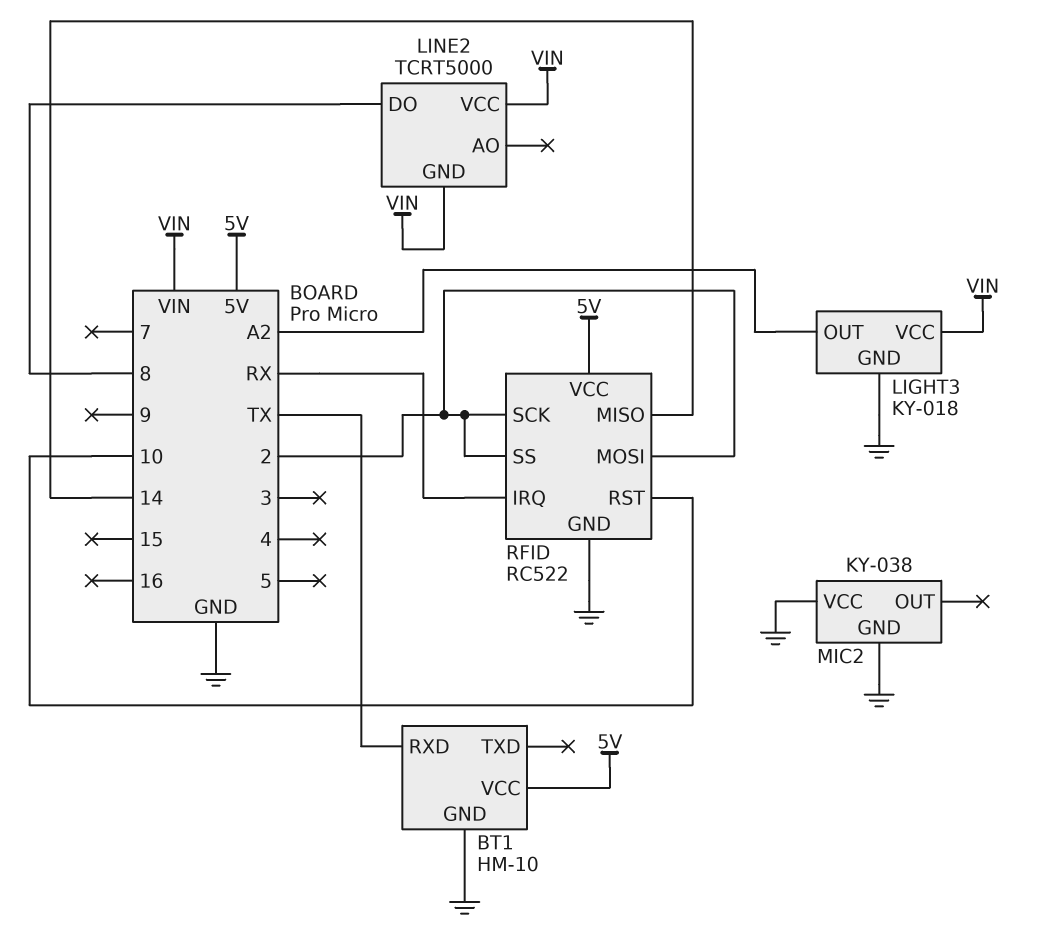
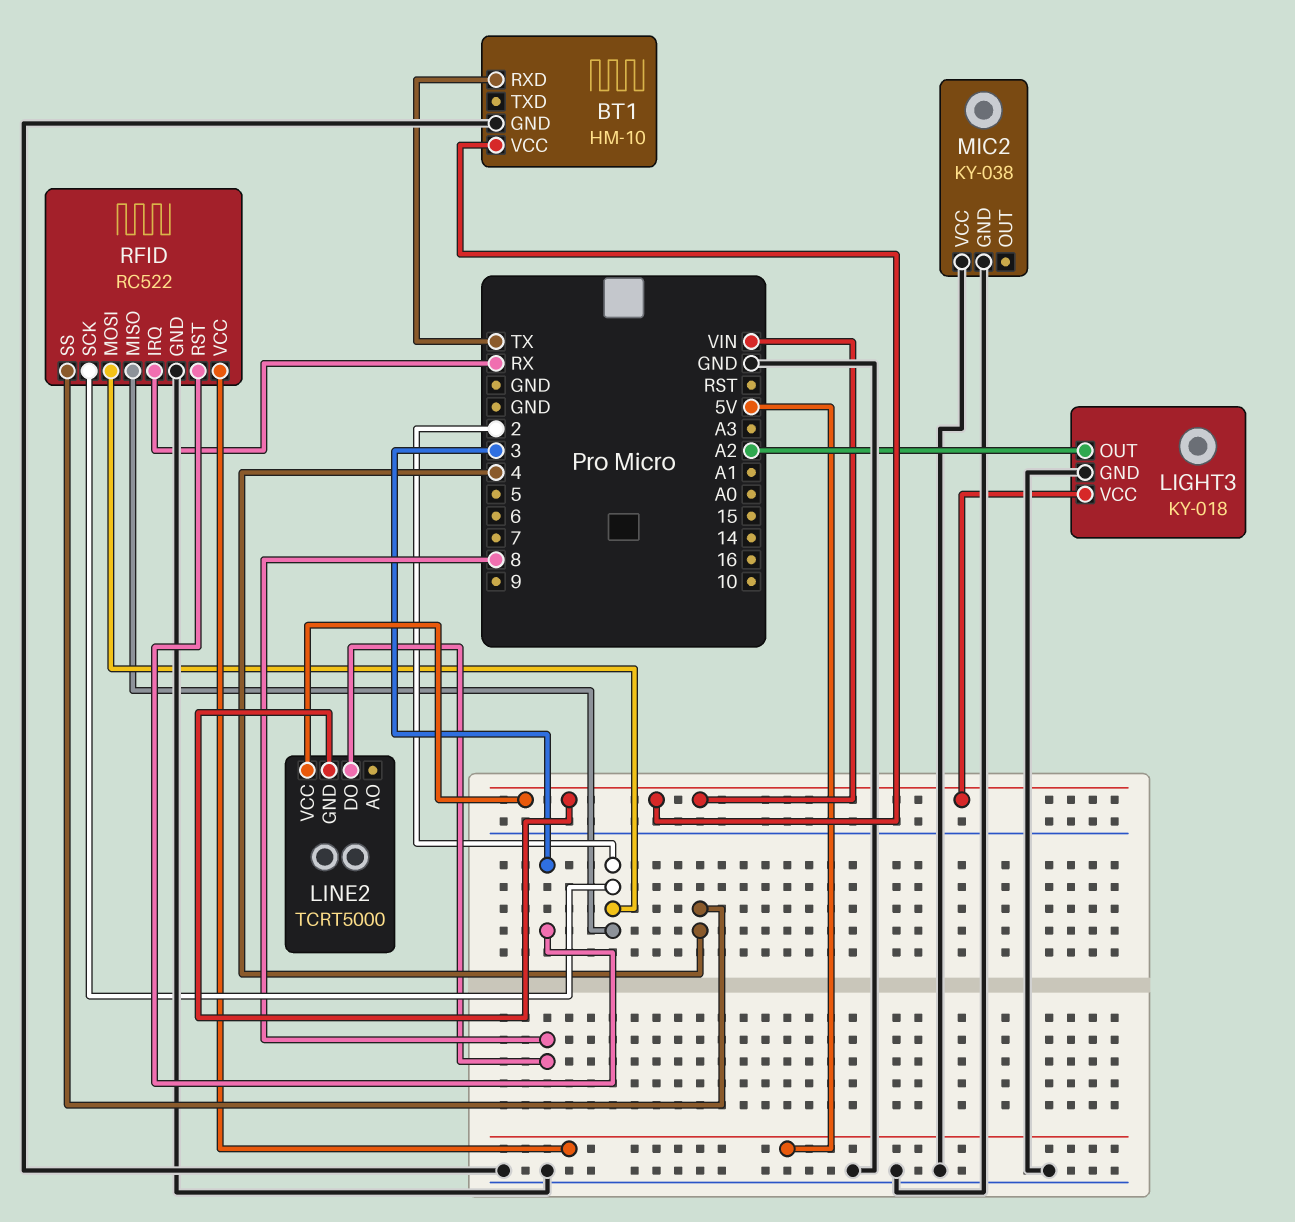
BT1 pin VCC: 5V -> VIN
RFID pin MISO: 14 -> 2
RFID pin RST: 10 -> 3
RFID pin SS: 2 -> 4

